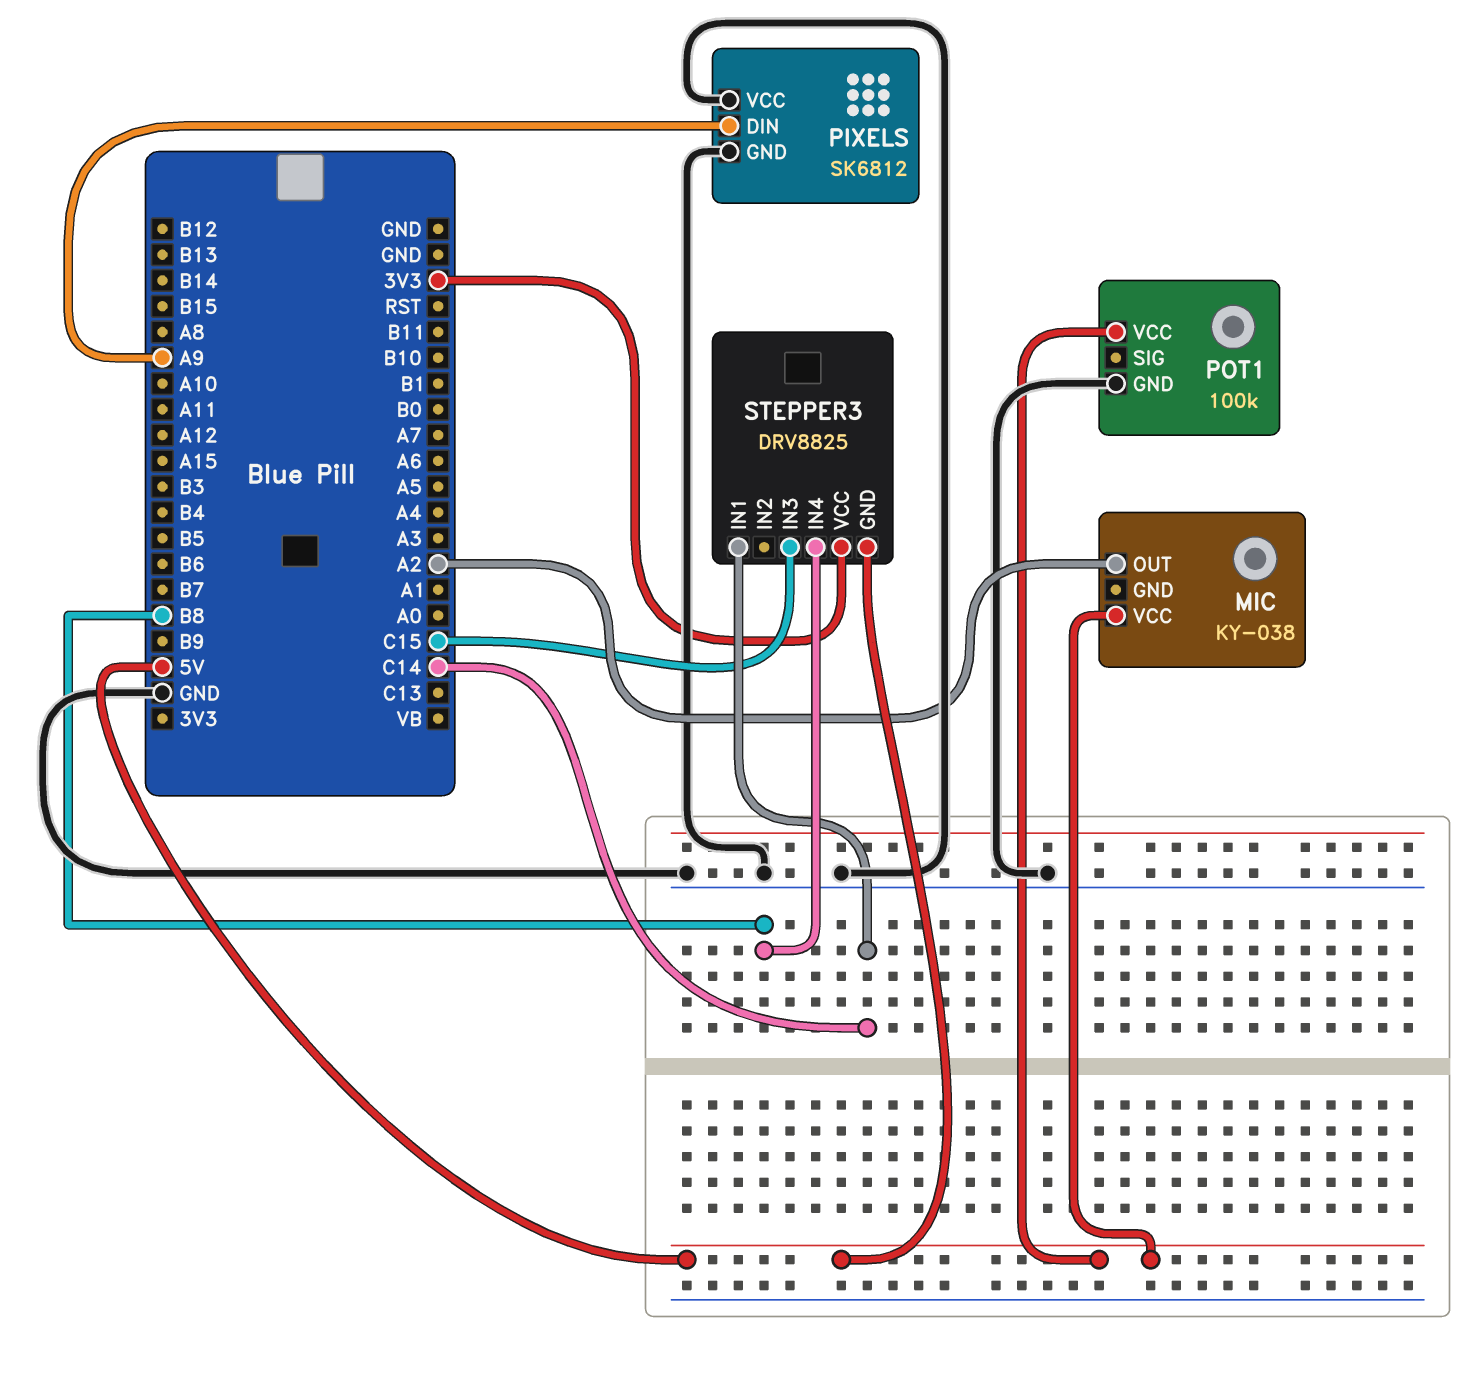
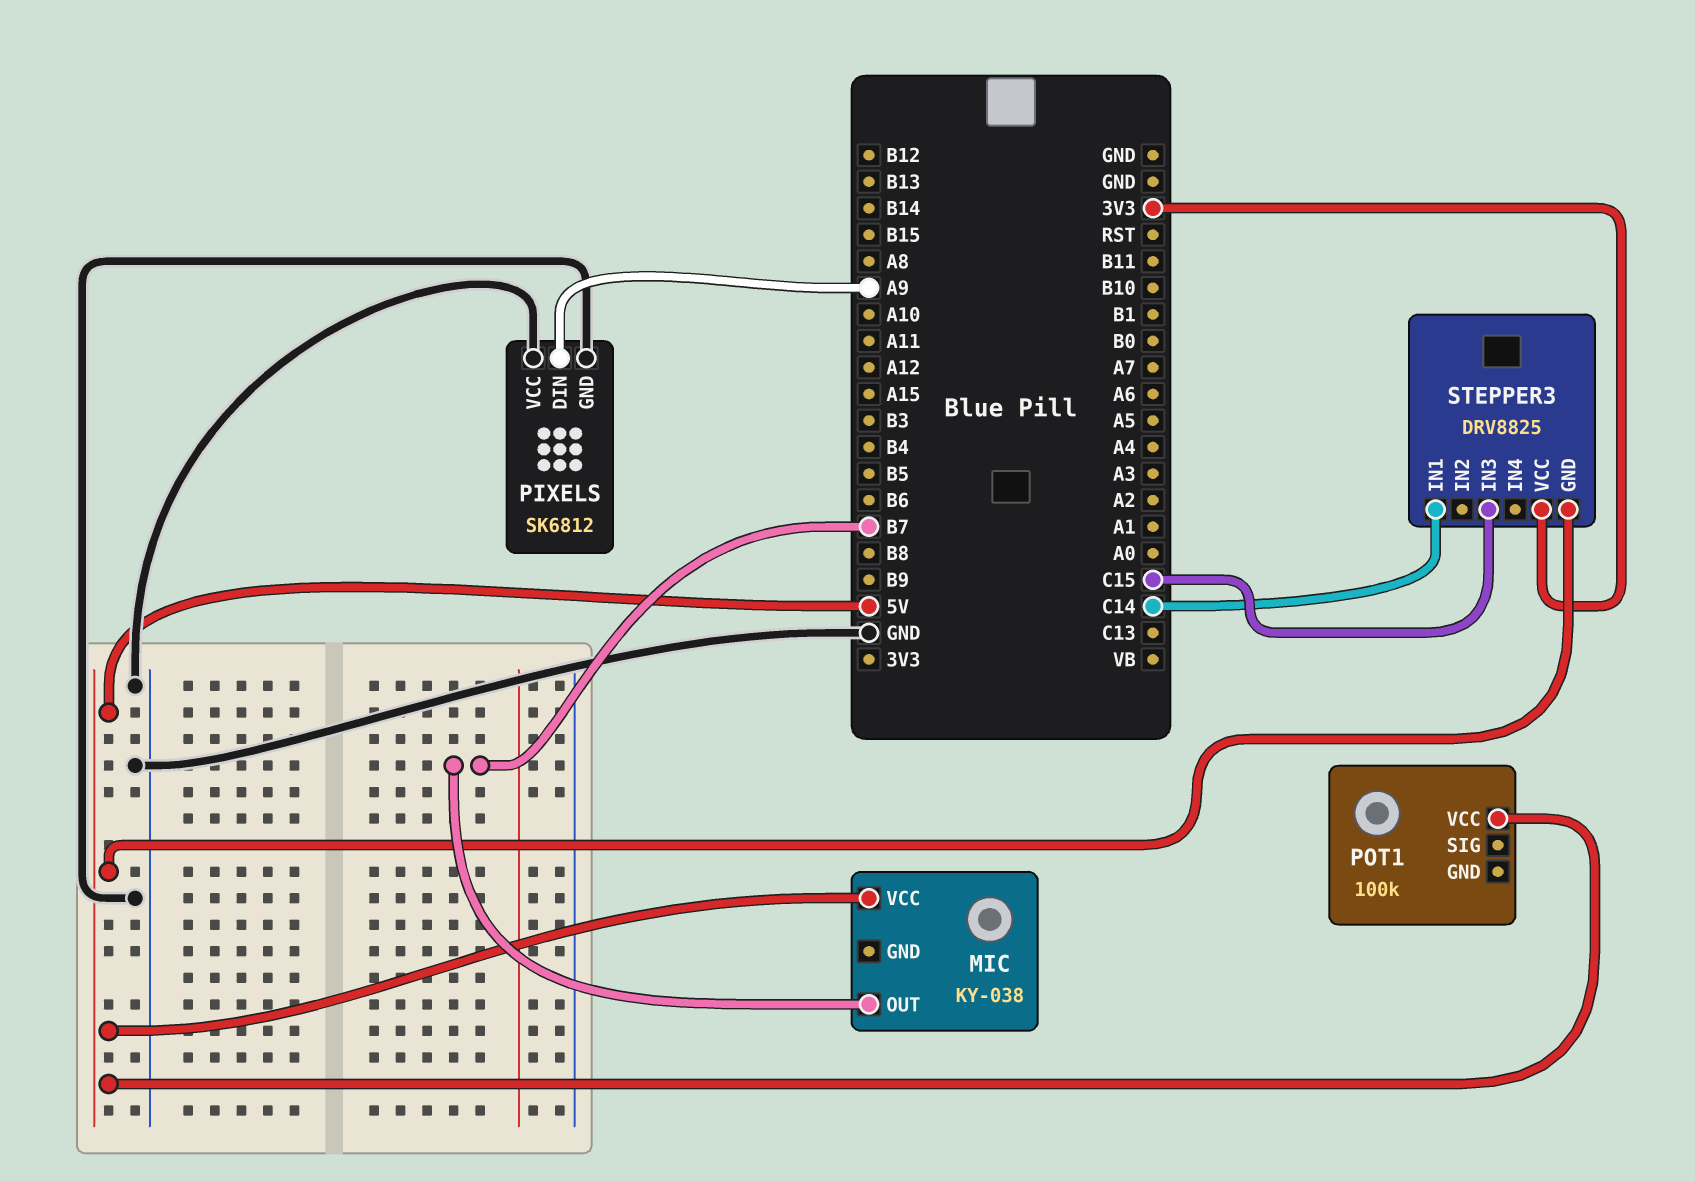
MIC pin OUT: A2 -> B7
POT1 pin GND: GND -> none
STEPPER3 pin IN4: B8 -> none

